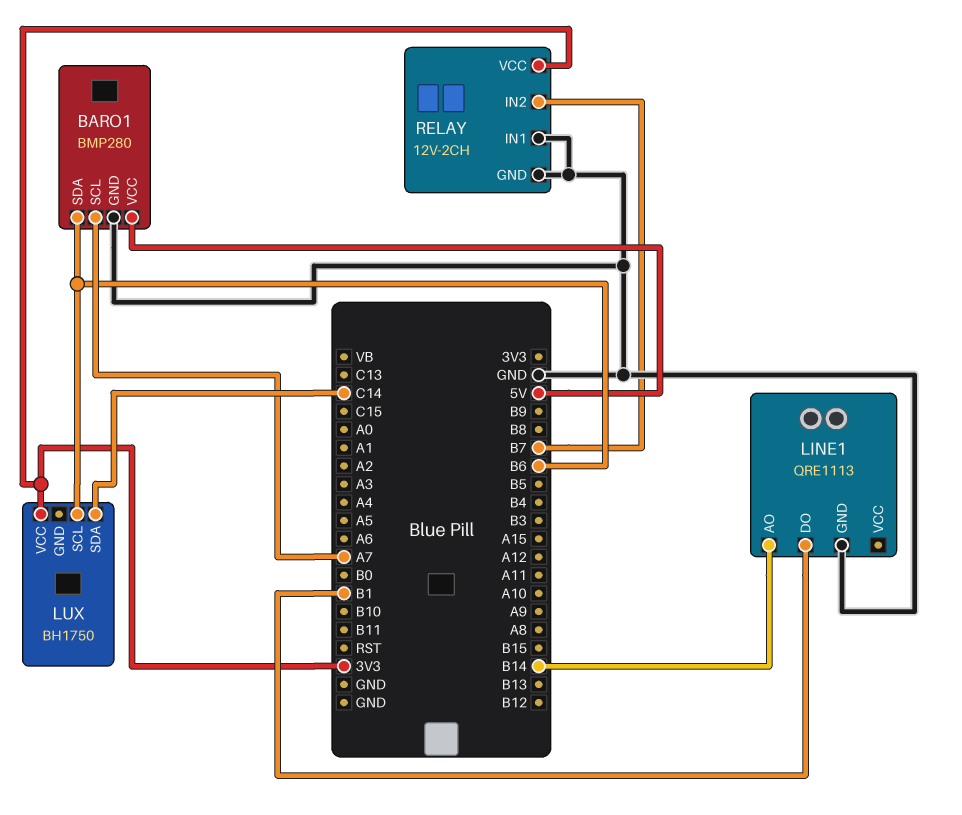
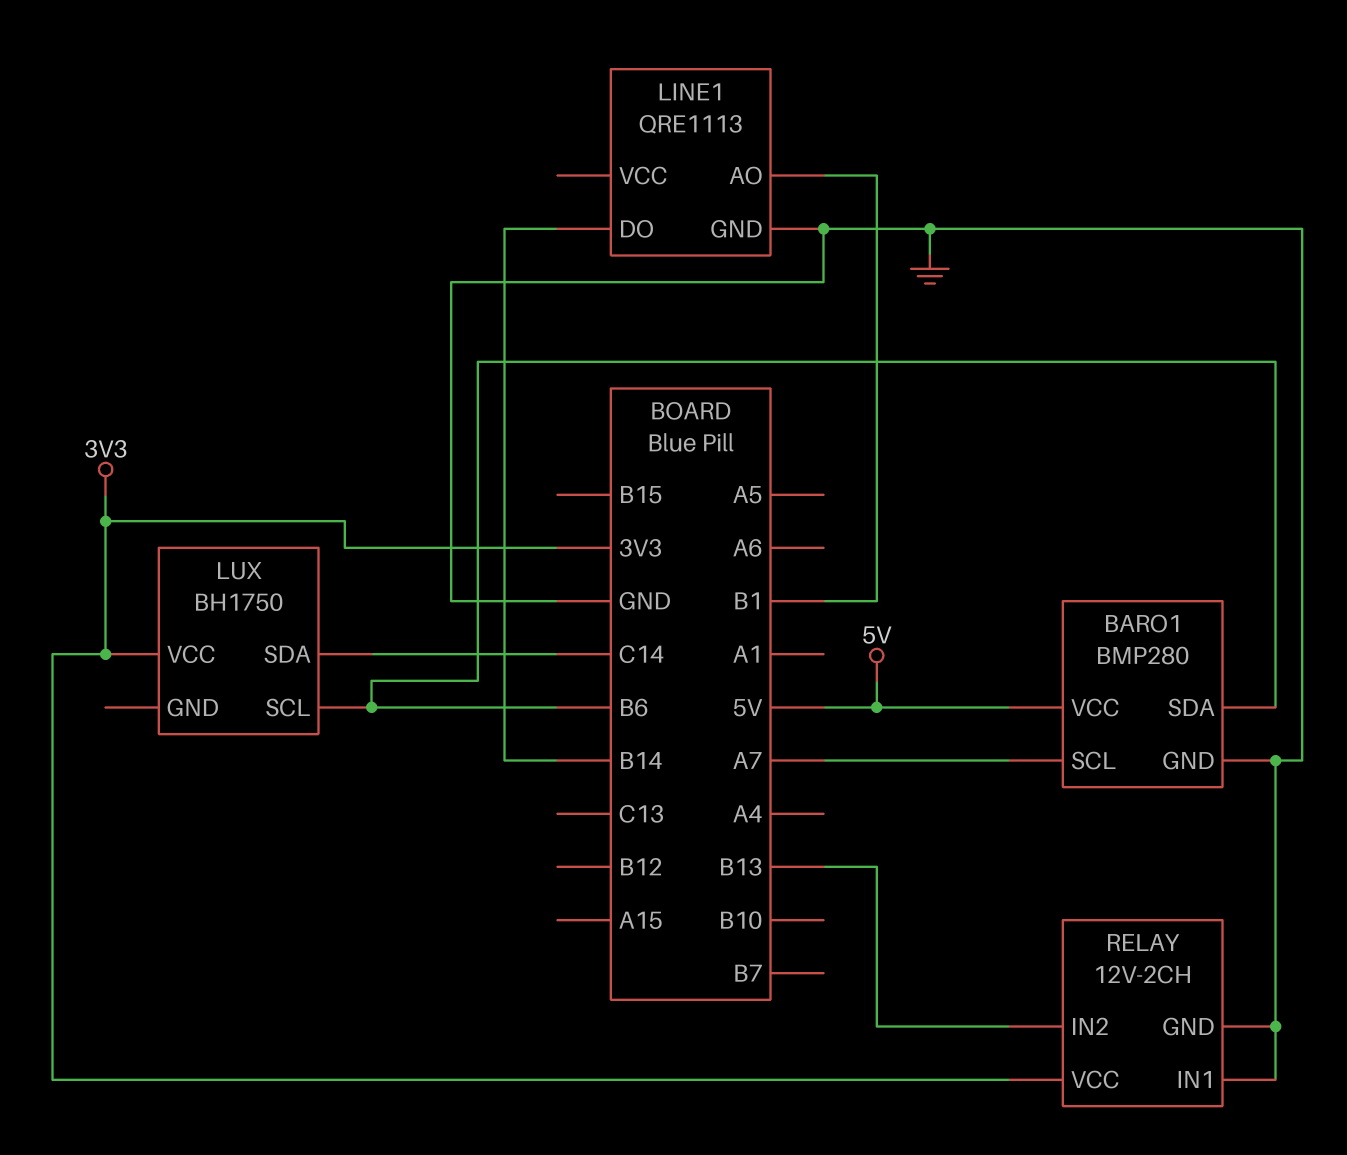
LINE1 pin AO: B14 -> B1
LINE1 pin DO: B1 -> B14
RELAY pin IN2: B7 -> B13

